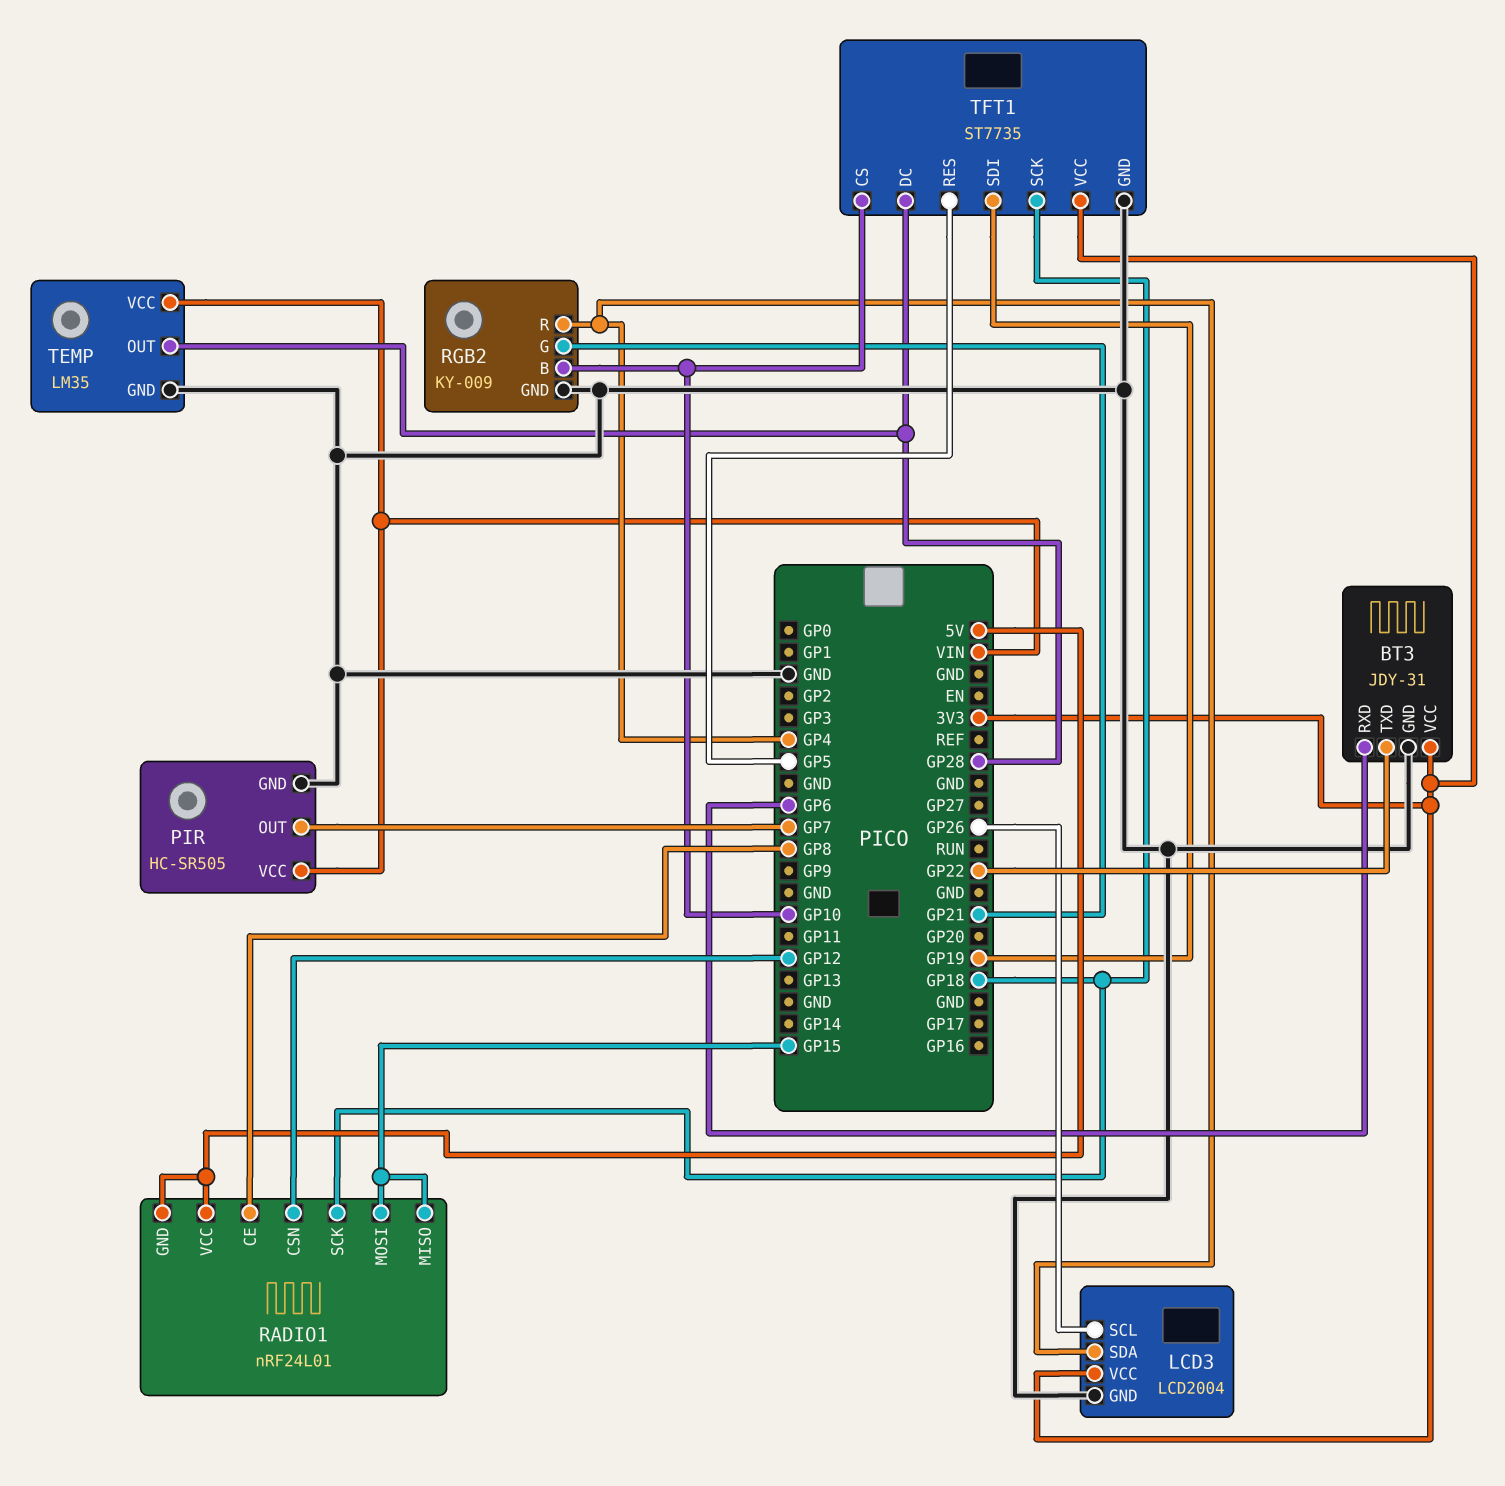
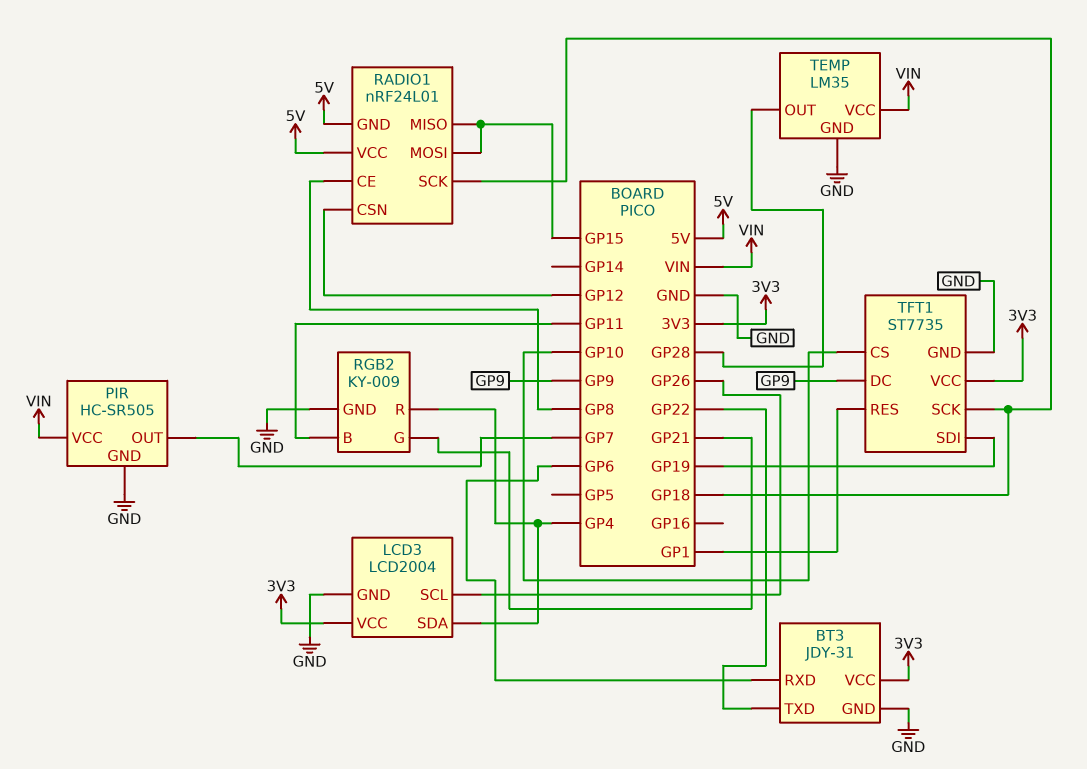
RGB2 pin B: GP10 -> GP11
TFT1 pin DC: GP28 -> GP9
TFT1 pin RES: GP5 -> GP1

